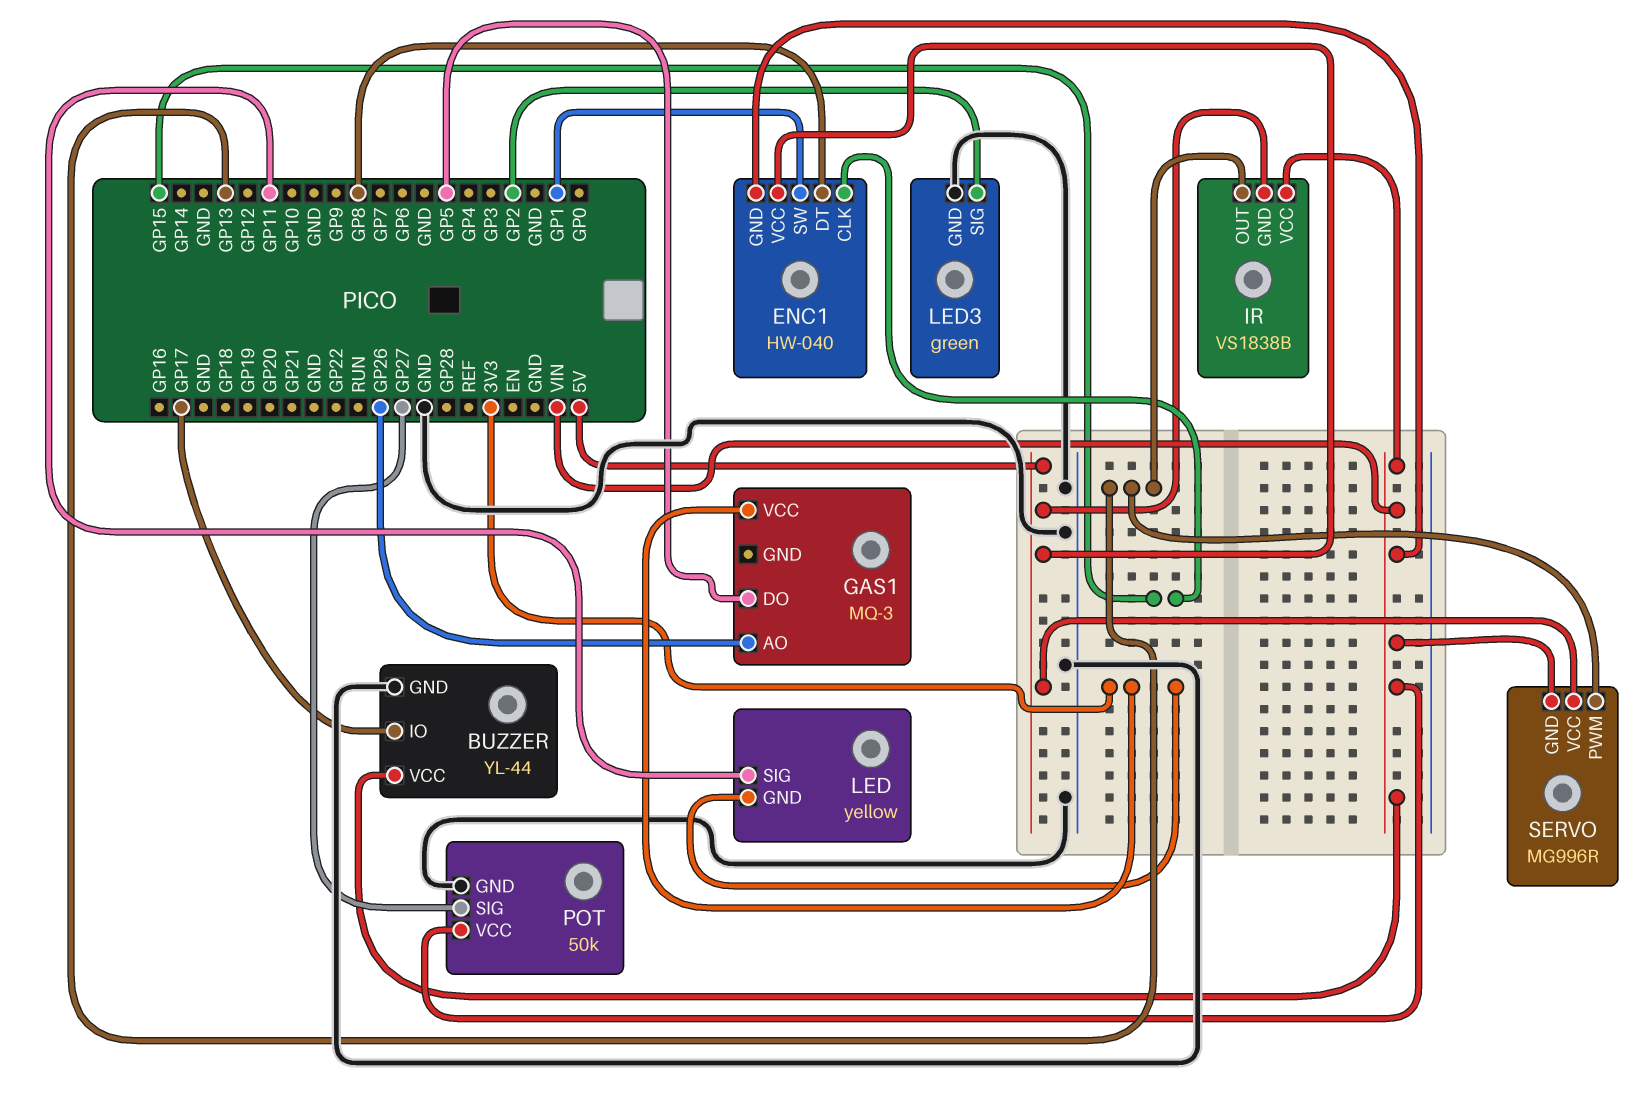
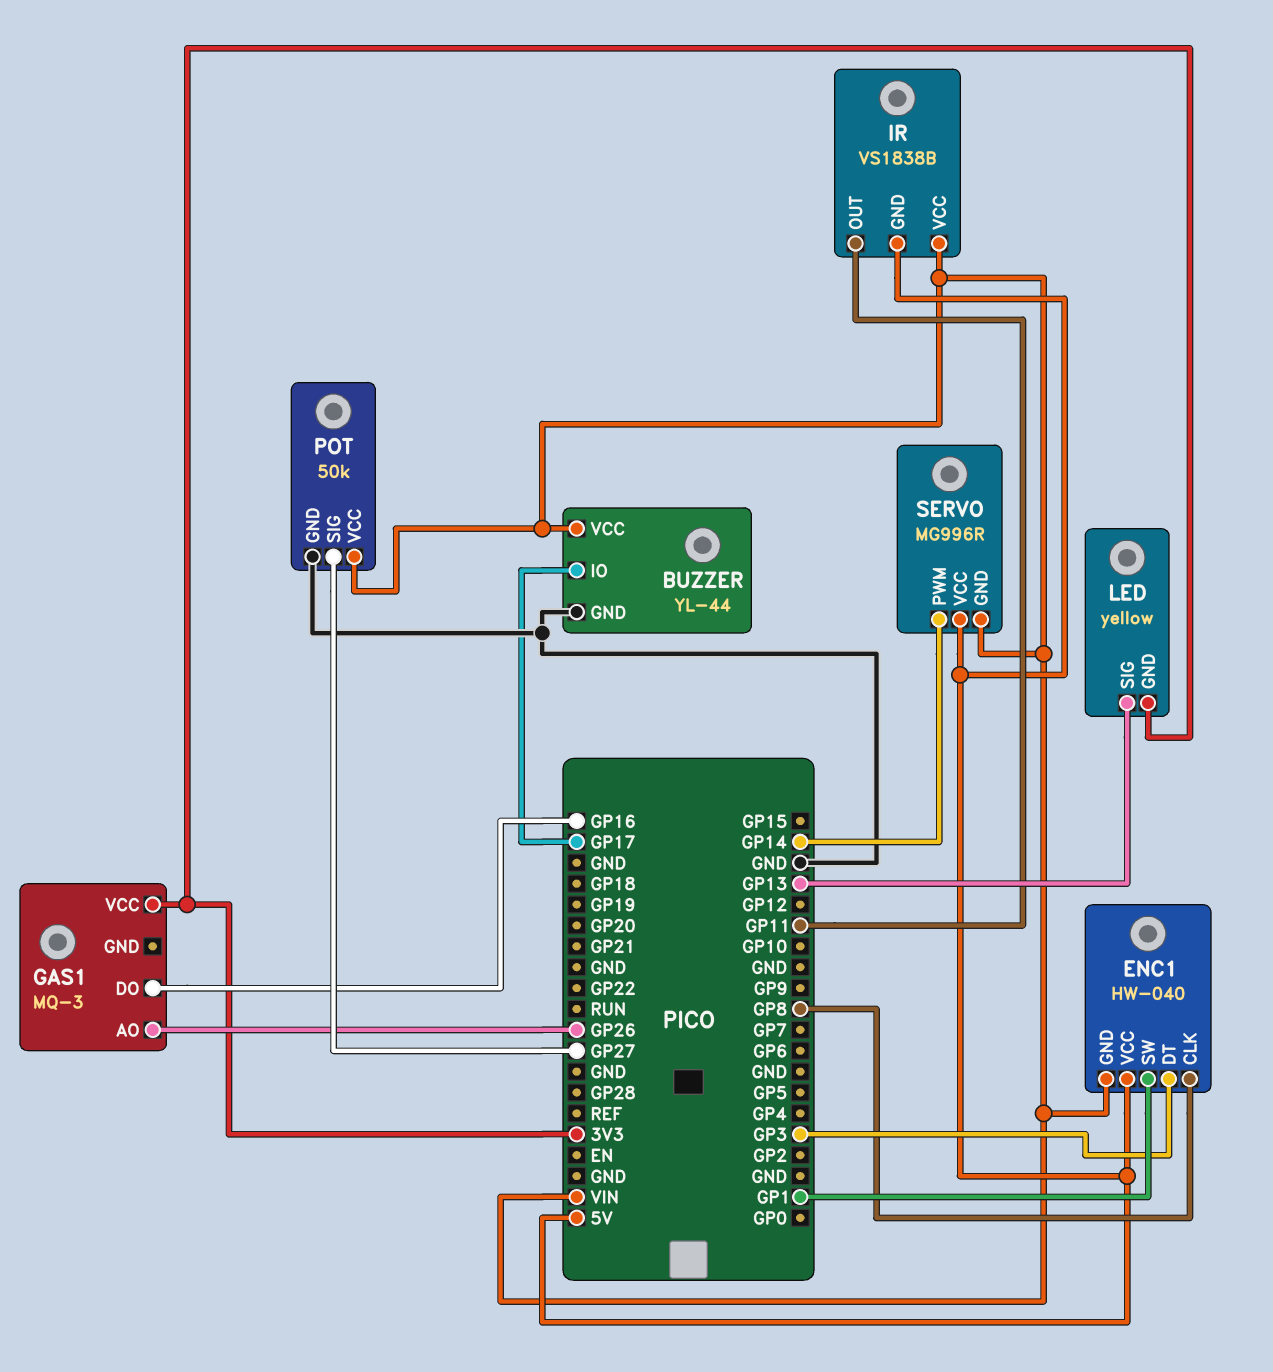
ENC1 pin CLK: GP15 -> GP8
ENC1 pin DT: GP8 -> GP3
GAS1 pin DO: GP5 -> GP16
IR pin OUT: GP13 -> GP11
LED pin SIG: GP11 -> GP13
LED3: green -> none
LED3 pin GND: GND -> none
LED3 pin SIG: GP2 -> none
SERVO pin PWM: GP13 -> GP14

